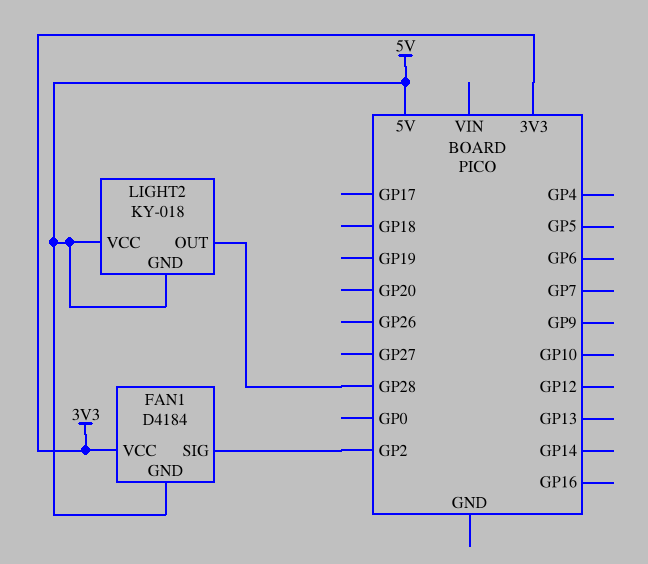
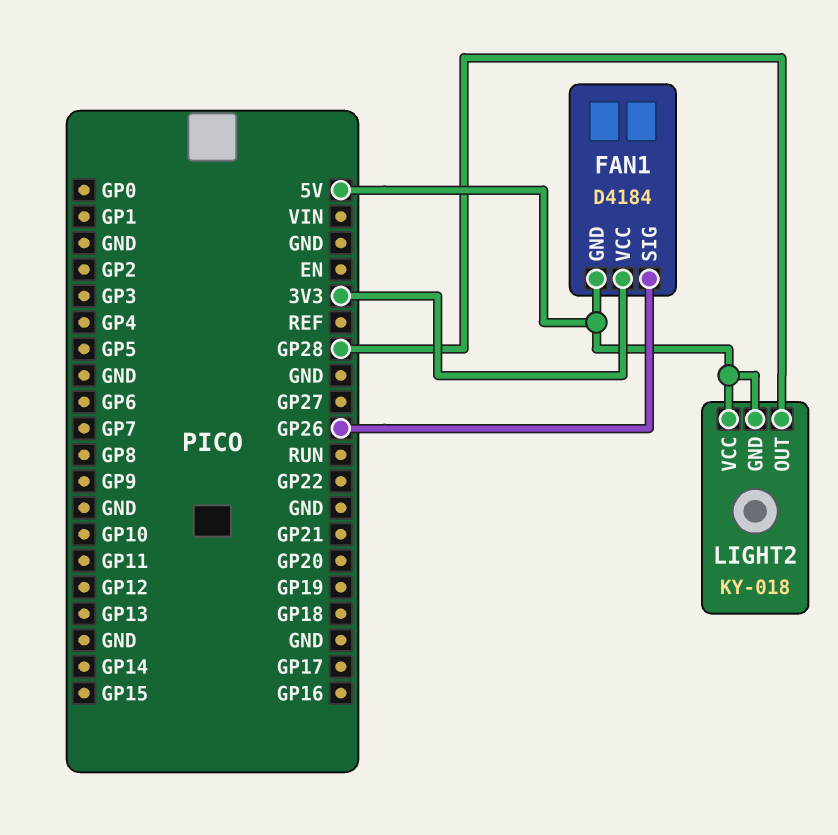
FAN1 pin SIG: GP2 -> GP26

